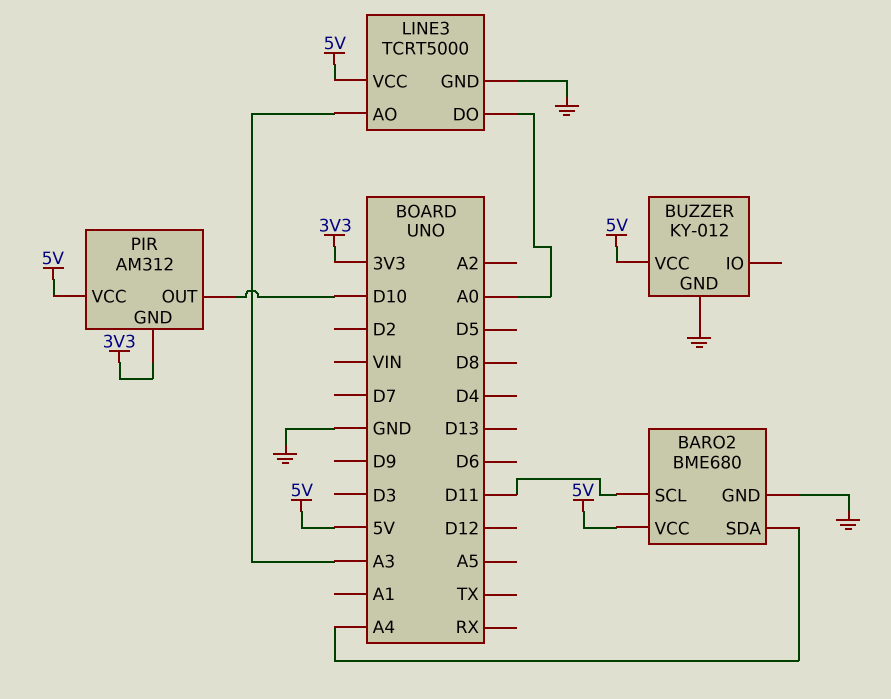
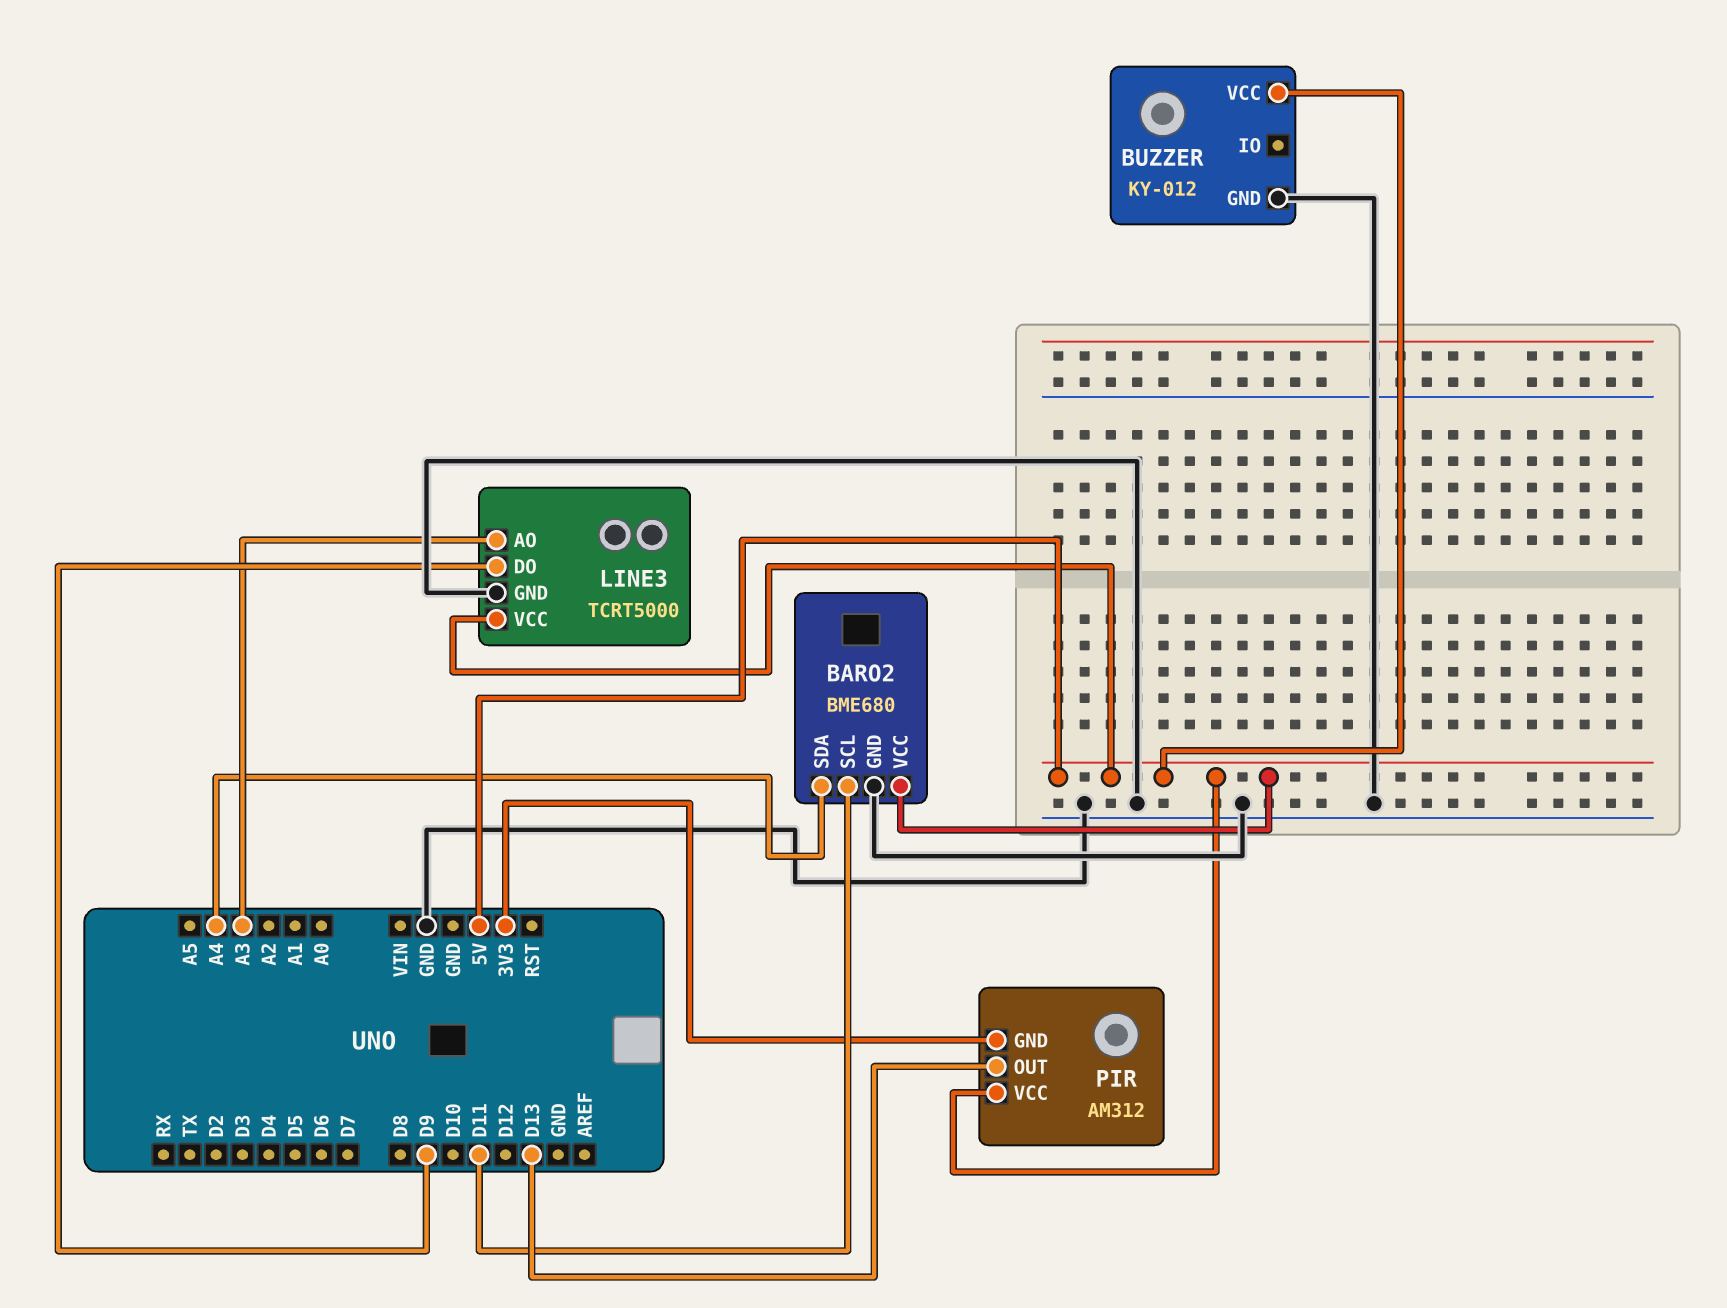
LINE3 pin DO: A0 -> D9
PIR pin OUT: D10 -> D13

